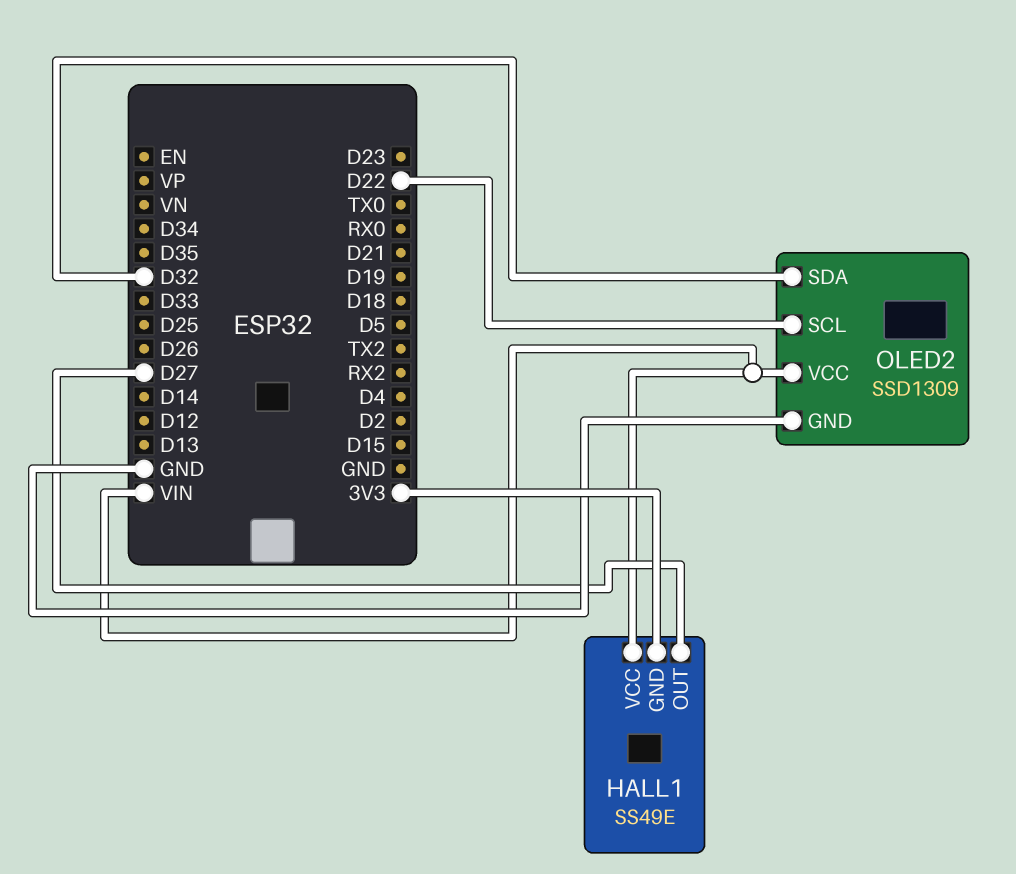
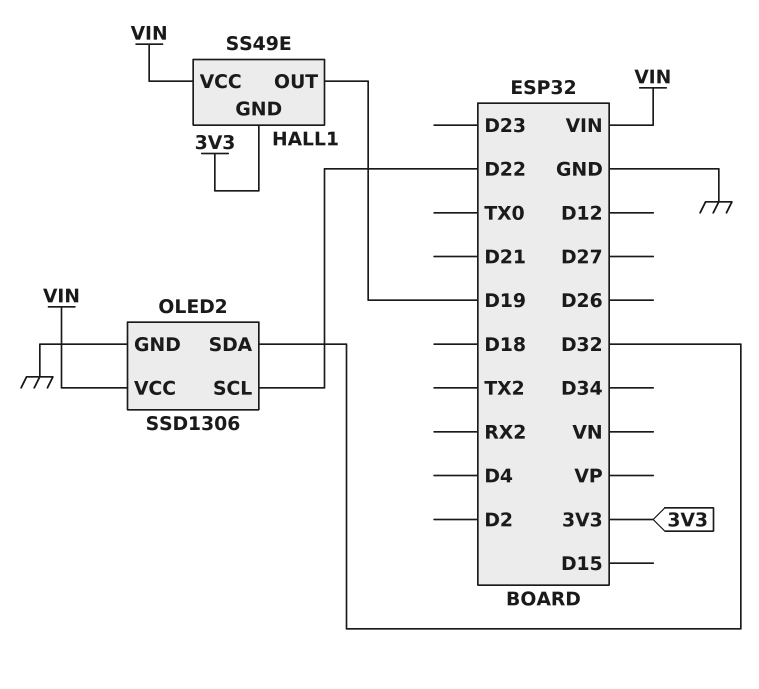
HALL1 pin OUT: D27 -> D19
OLED2: SSD1309 -> SSD1306

